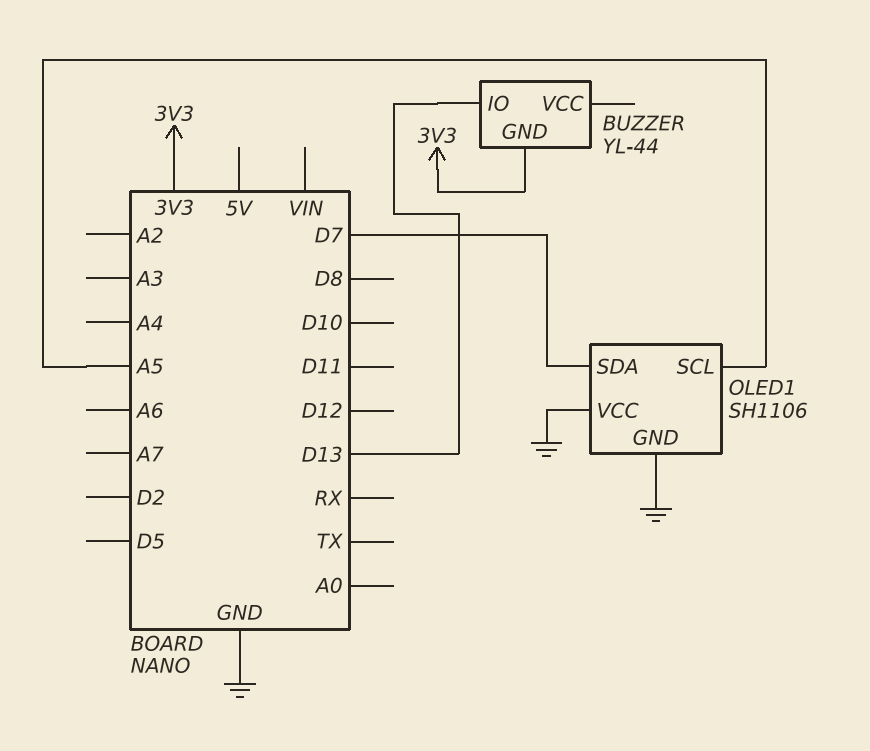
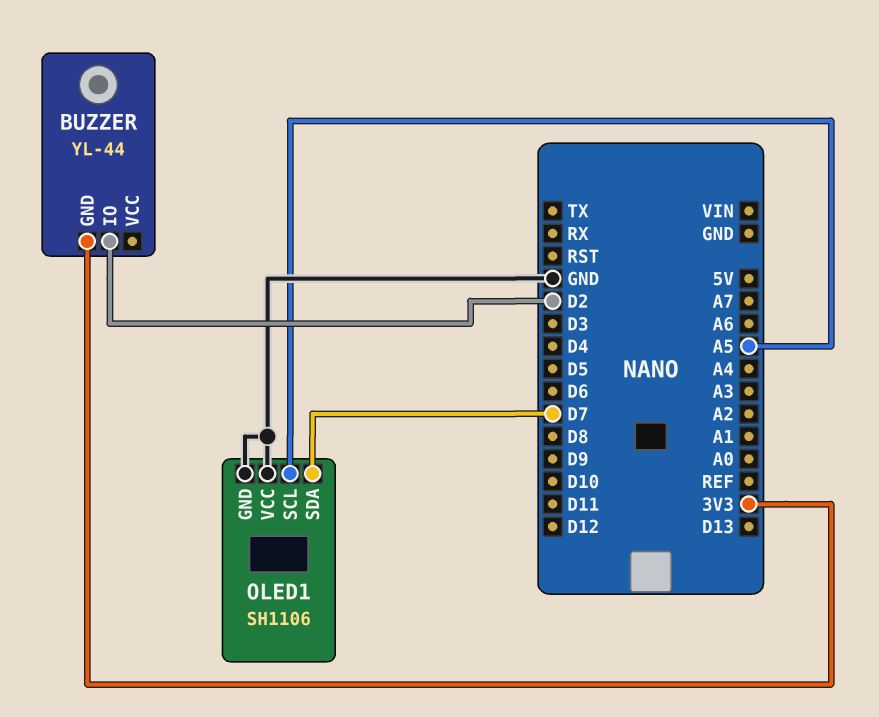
BUZZER pin IO: D13 -> D2

